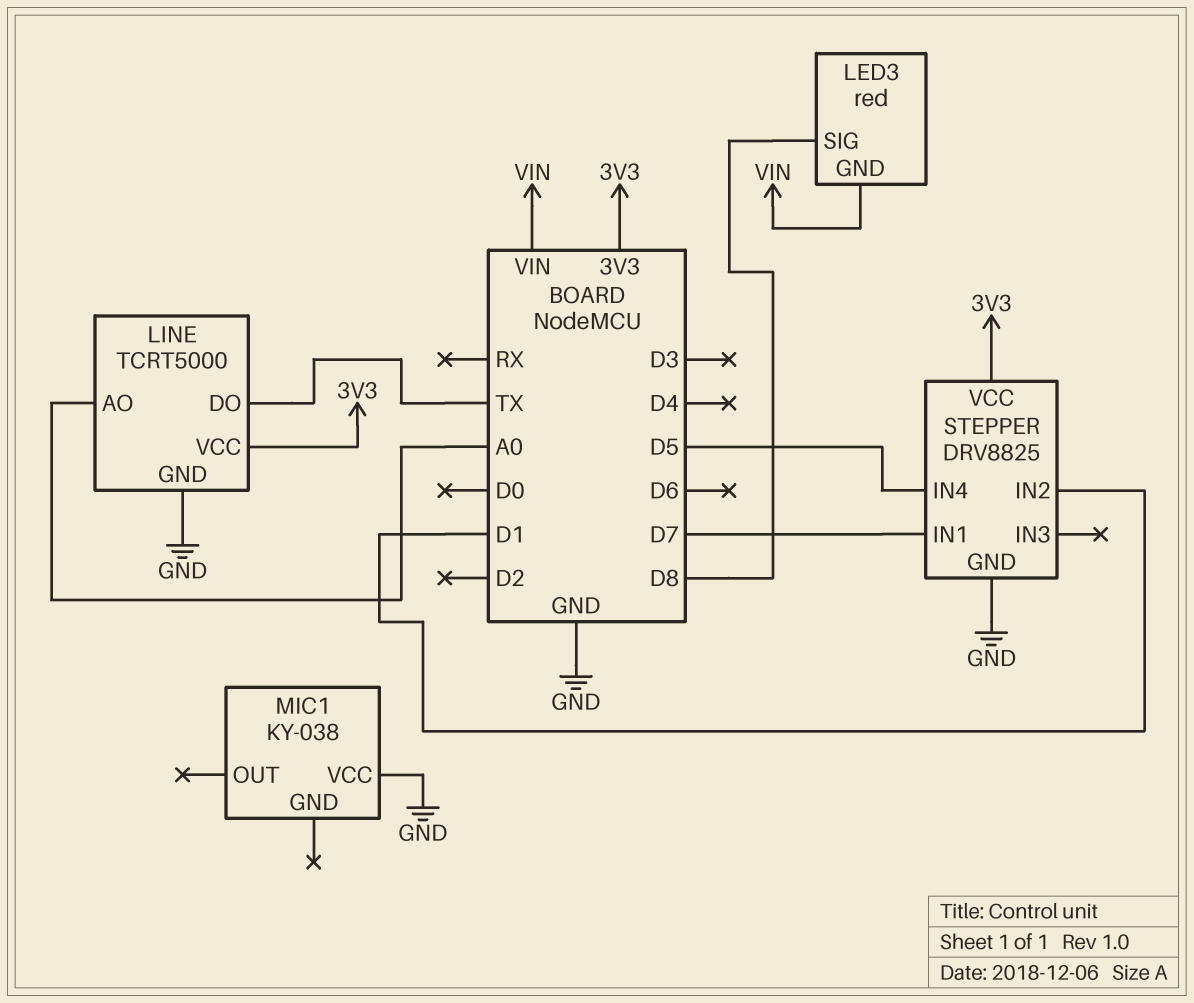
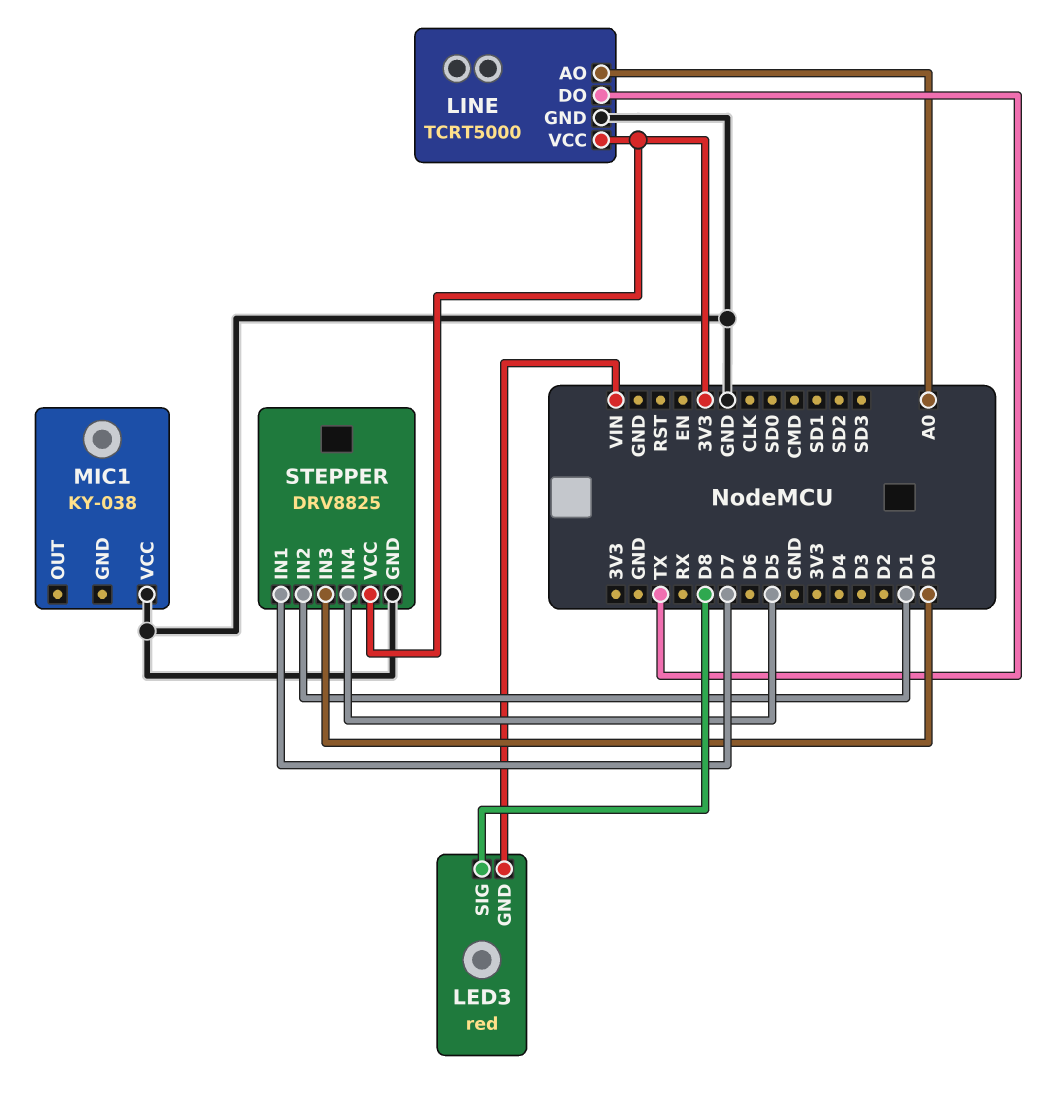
STEPPER pin IN3: none -> D0

